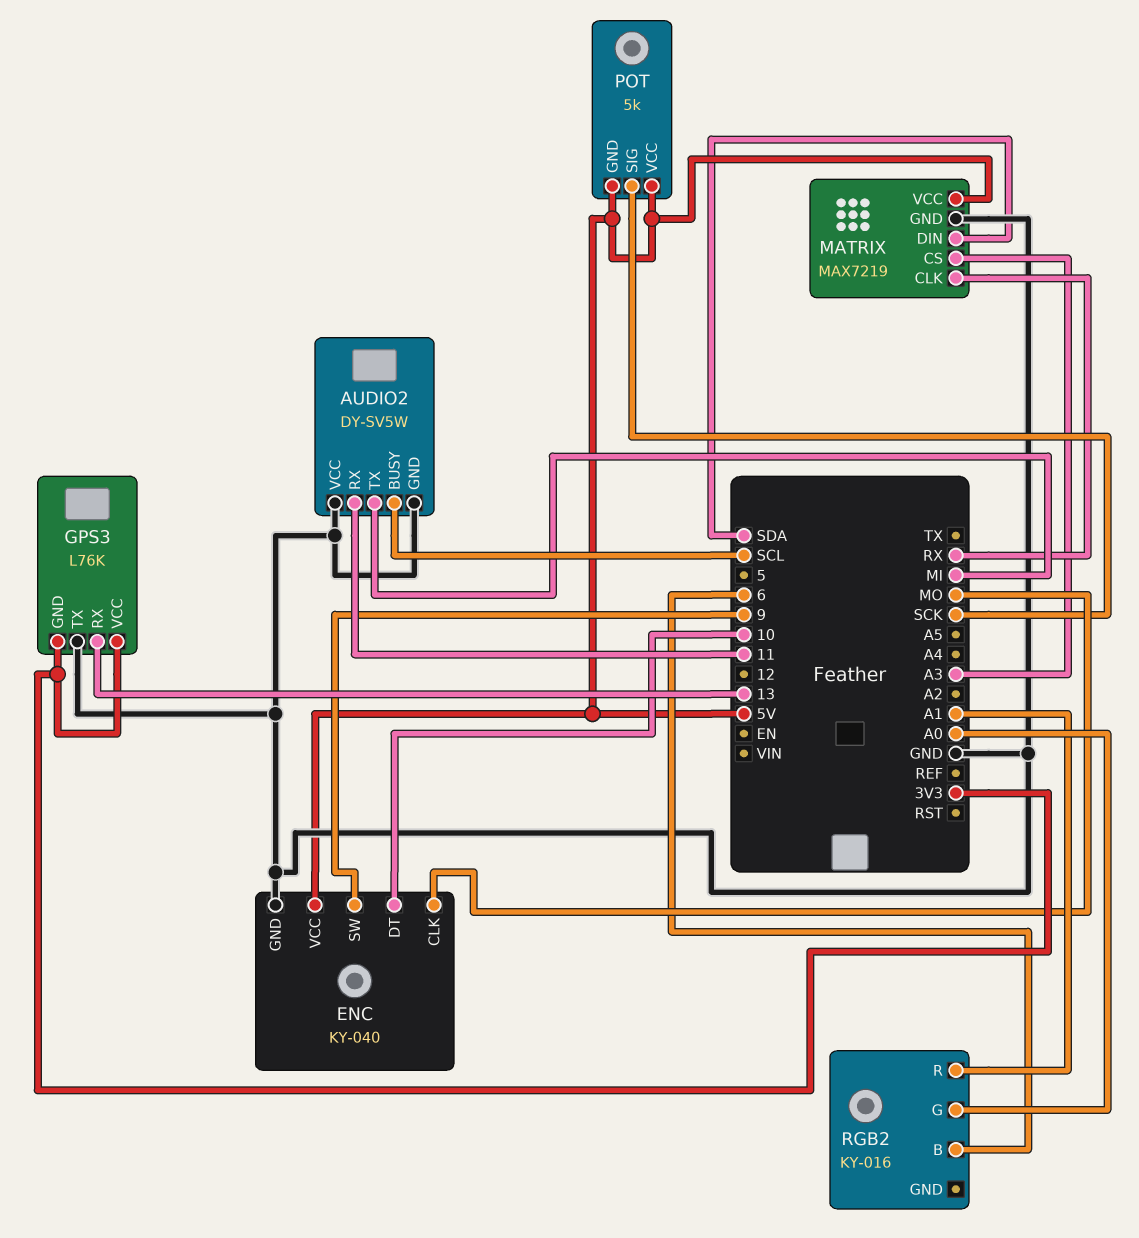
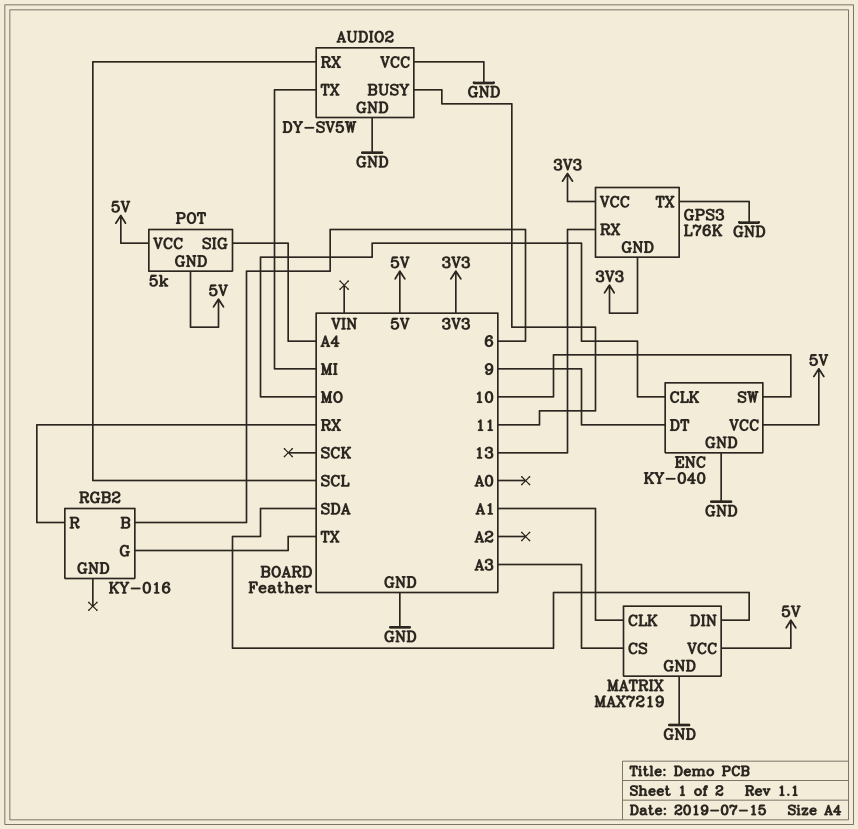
AUDIO2 pin BUSY: SCL -> 11
AUDIO2 pin RX: 11 -> SCL
ENC pin DT: 10 -> 9
ENC pin SW: 9 -> 10
MATRIX pin CLK: RX -> A1
POT pin SIG: SCK -> A4
RGB2 pin G: A0 -> TX
RGB2 pin R: A1 -> RX

